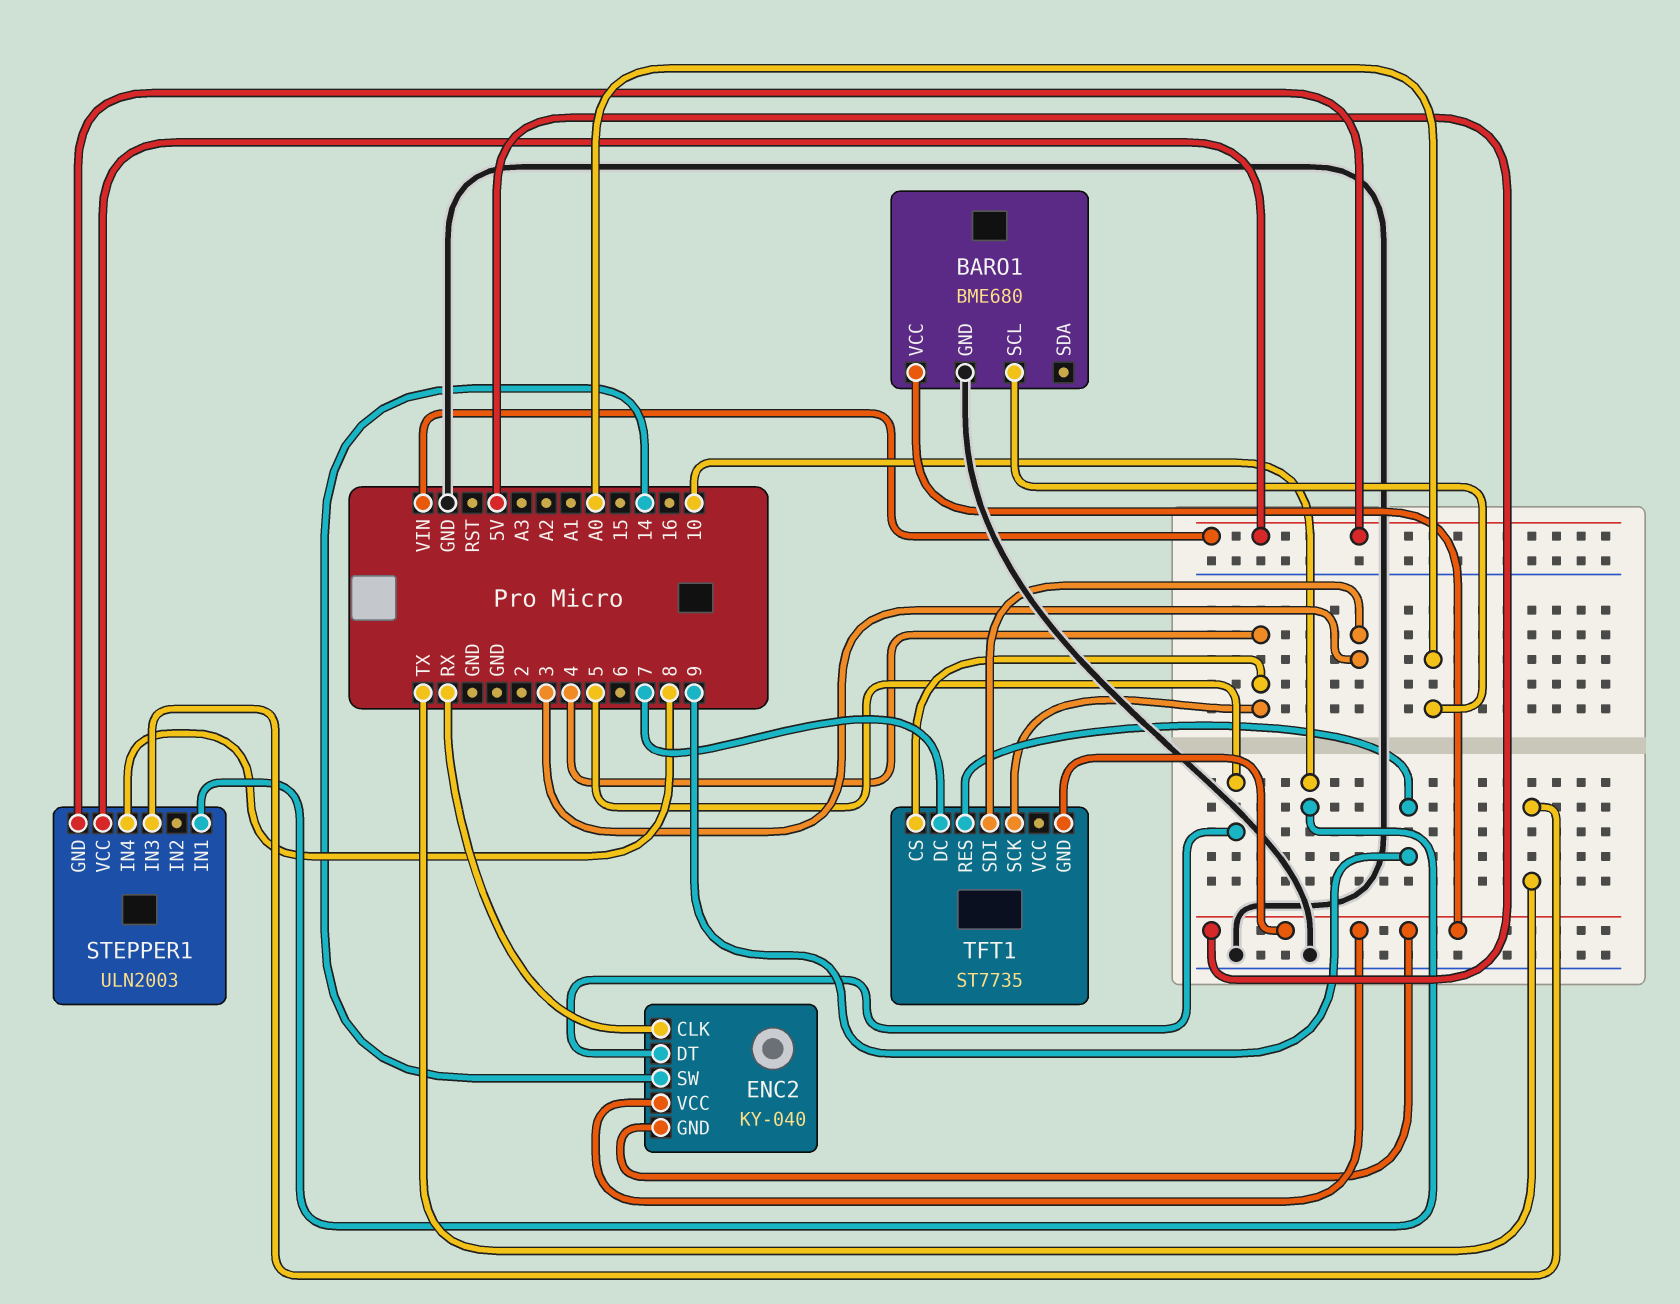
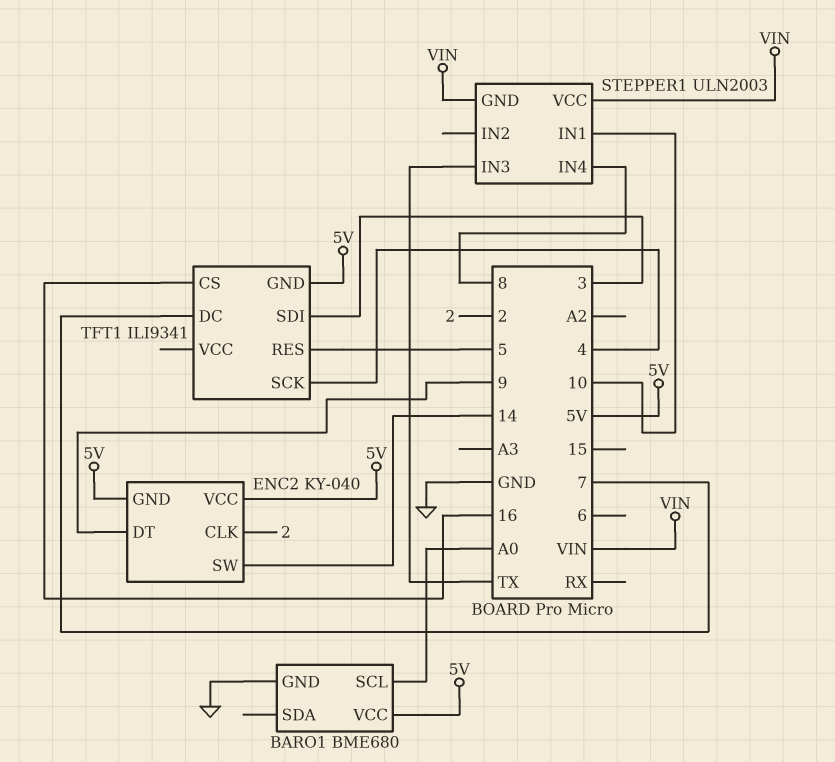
ENC2 pin CLK: RX -> 2
ENC2 pin DT: 5 -> 9
TFT1: ST7735 -> ILI9341
TFT1 pin CS: 4 -> 16
TFT1 pin RES: 9 -> 5

